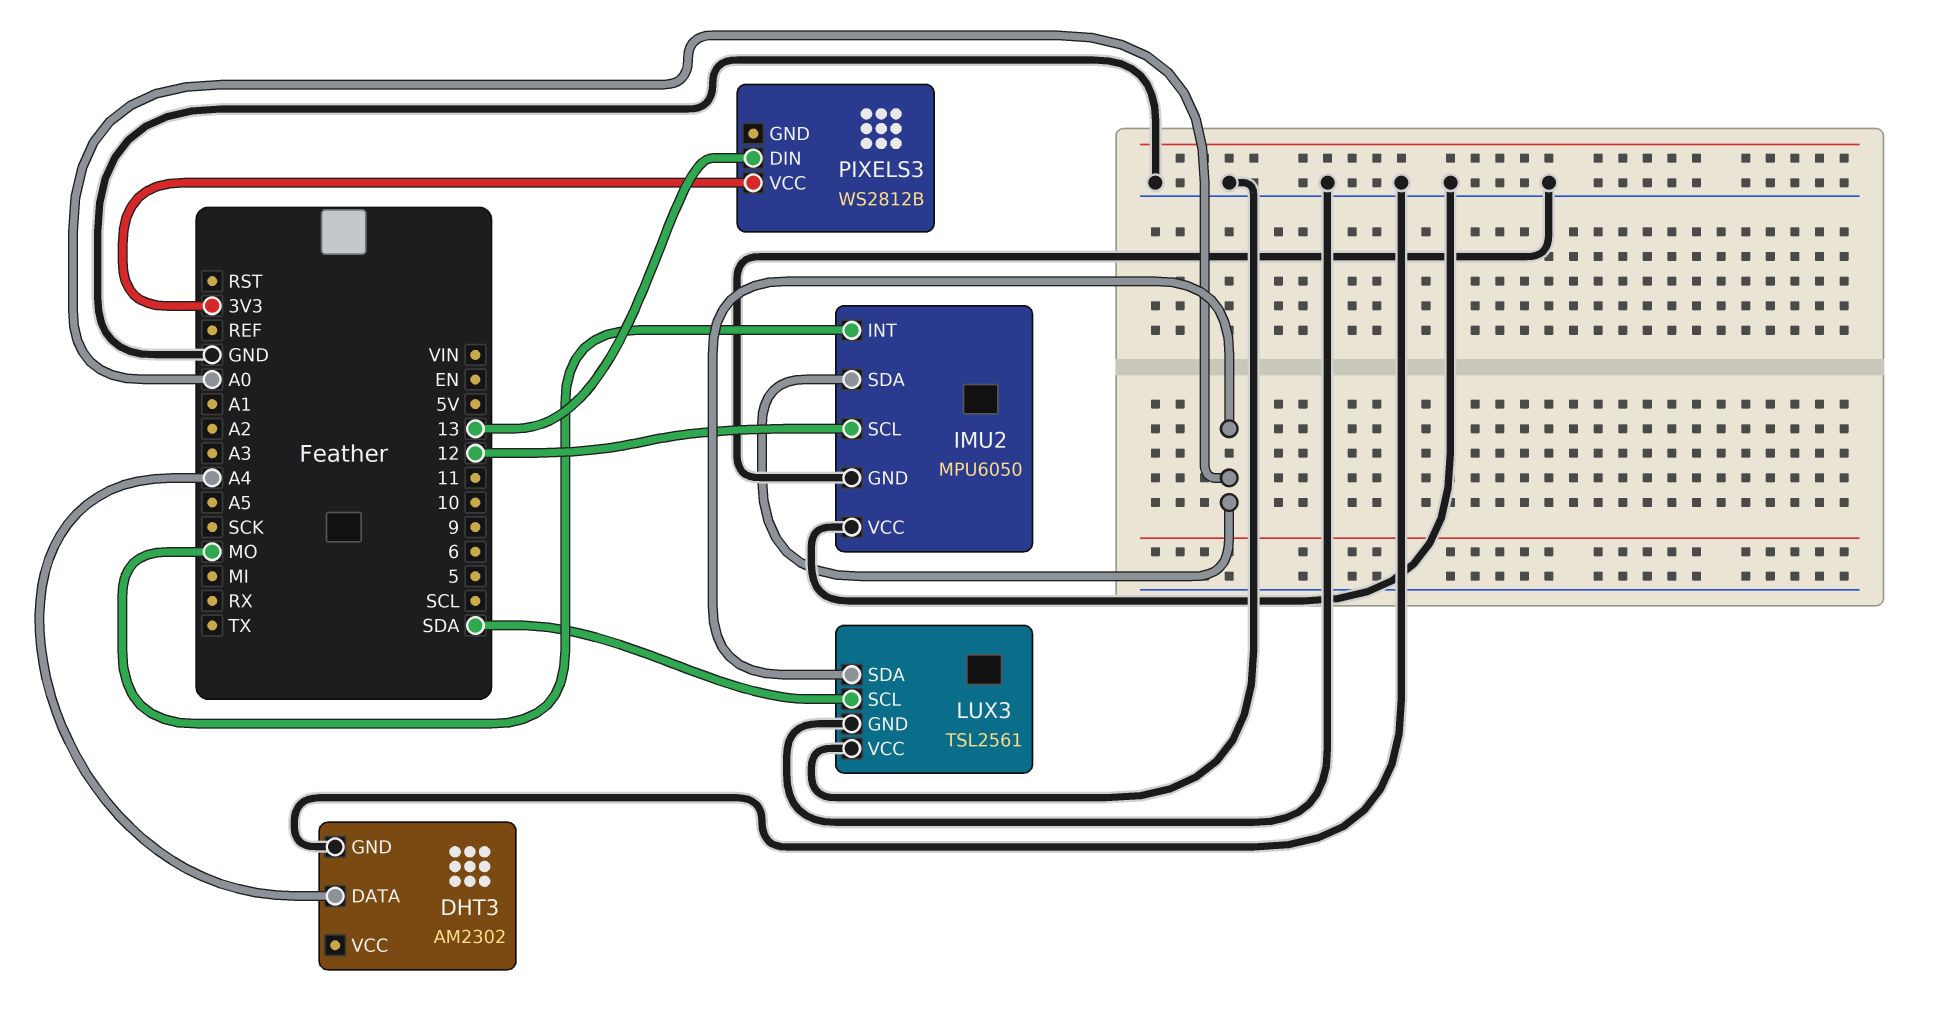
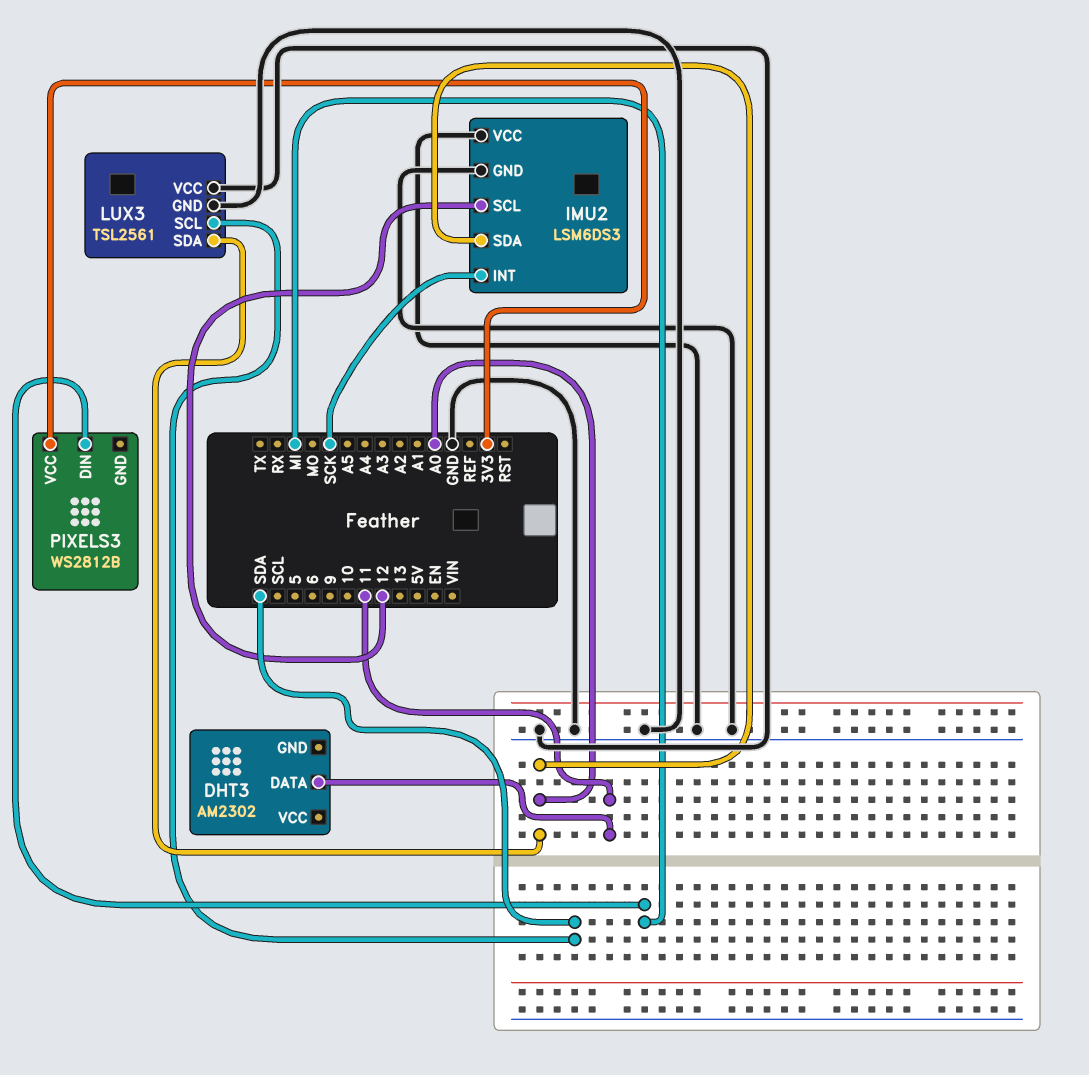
DHT3 pin DATA: A4 -> 11
DHT3 pin GND: GND -> none
IMU2: MPU6050 -> LSM6DS3
IMU2 pin INT: MO -> SCK
PIXELS3 pin DIN: 13 -> MI

